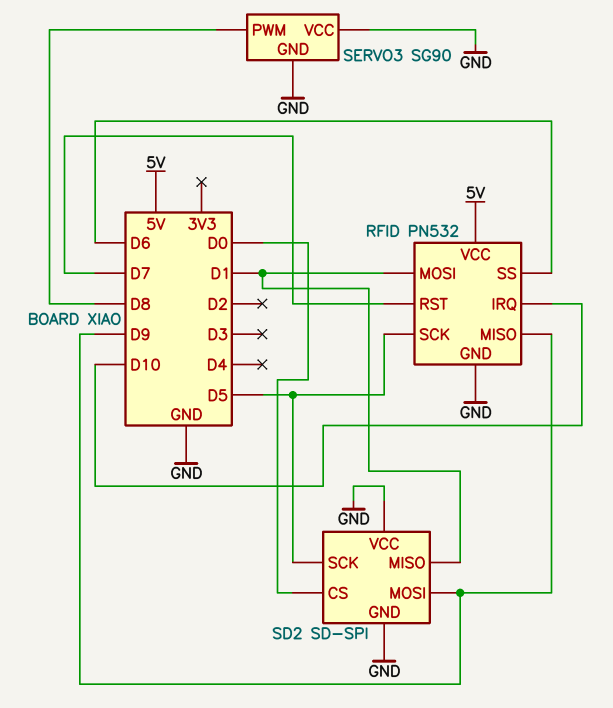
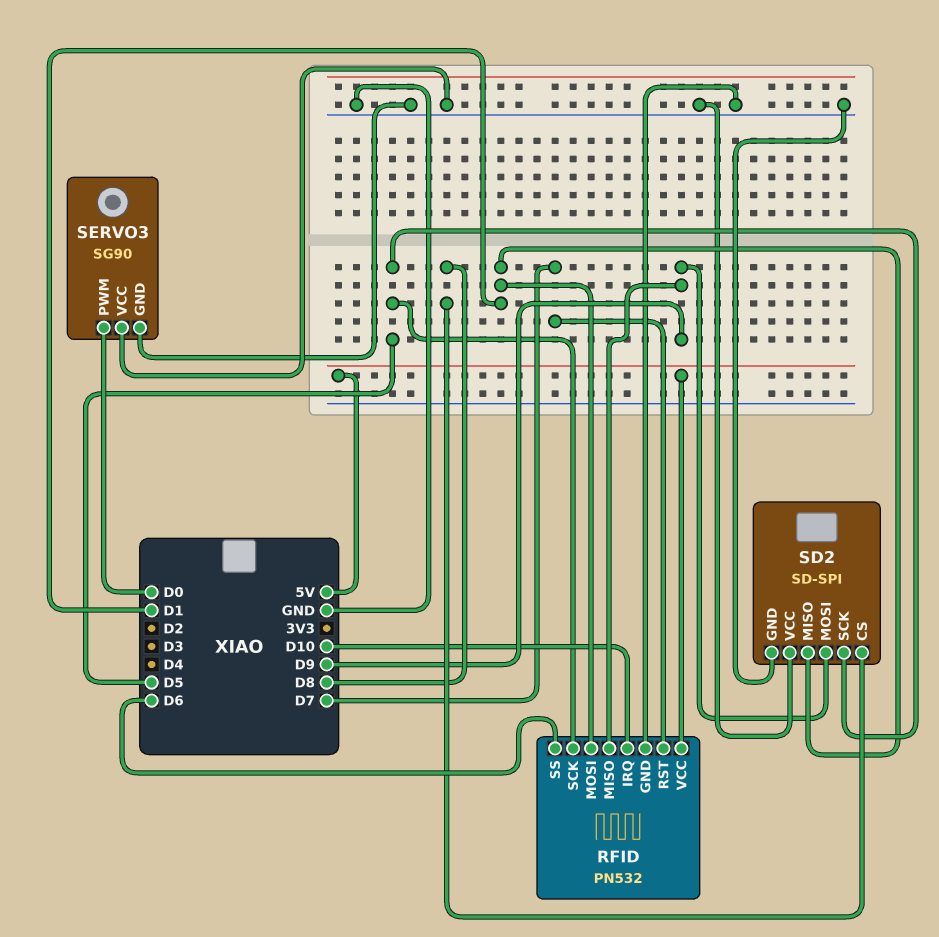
SD2 pin CS: D0 -> D8
SERVO3 pin PWM: D8 -> D0

